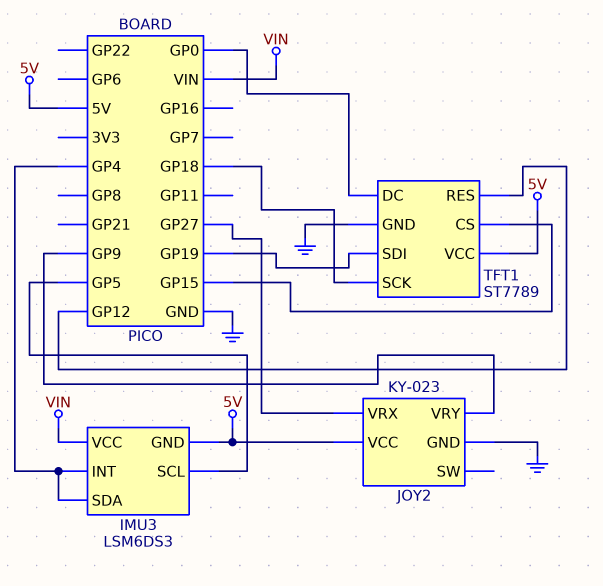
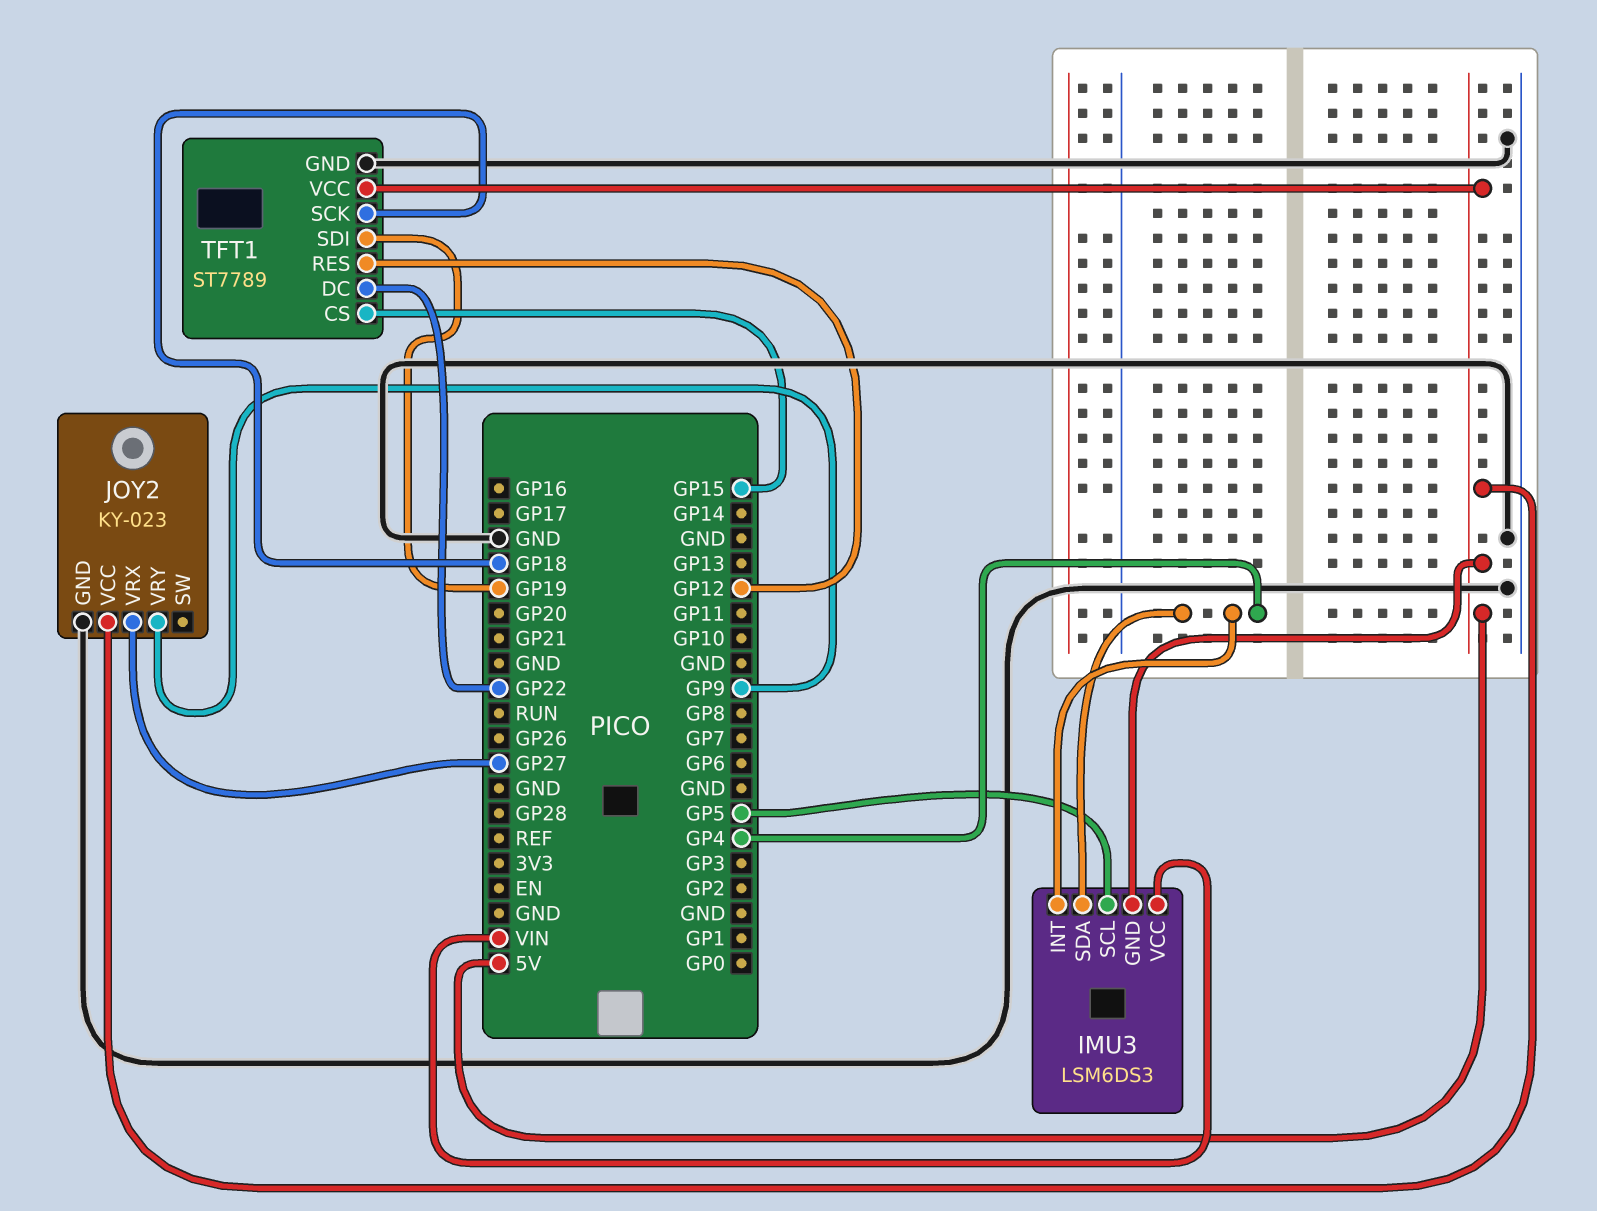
TFT1 pin DC: GP0 -> GP22

